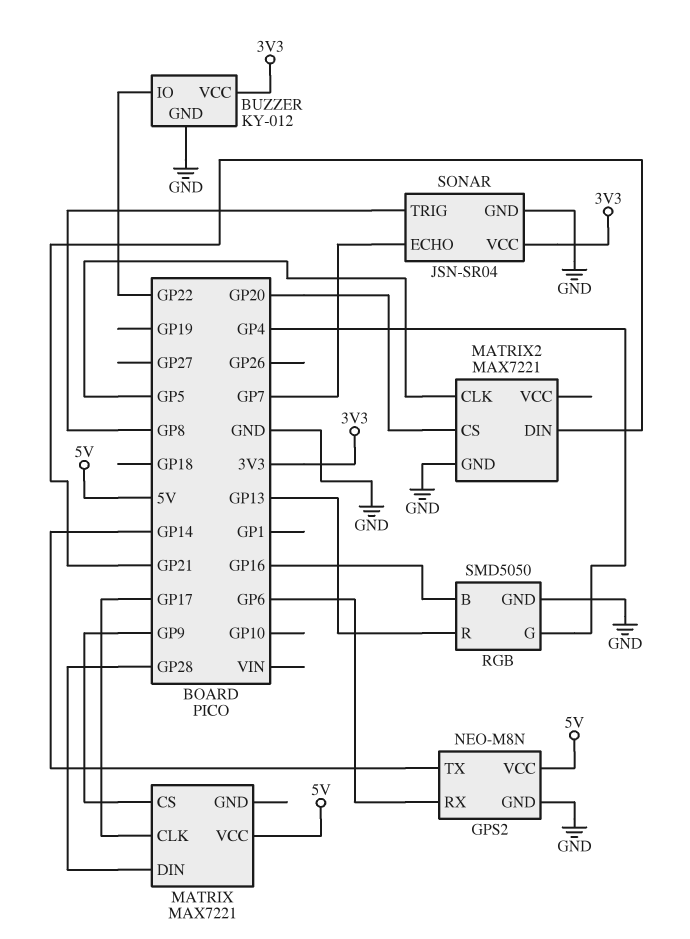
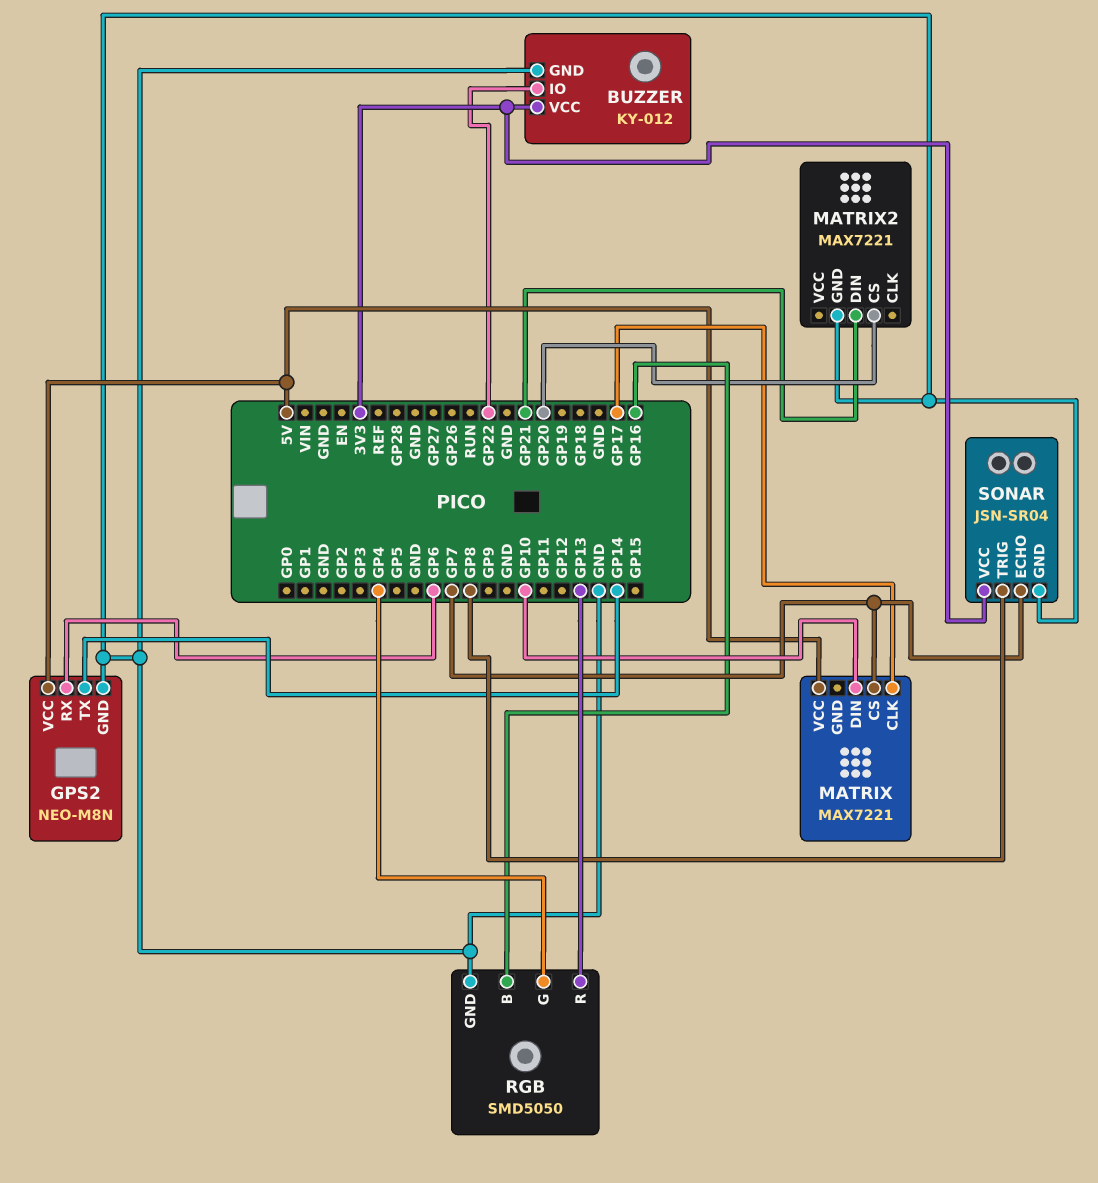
MATRIX pin CS: GP9 -> GP7
MATRIX pin DIN: GP28 -> GP10
MATRIX2 pin CLK: GP5 -> none

